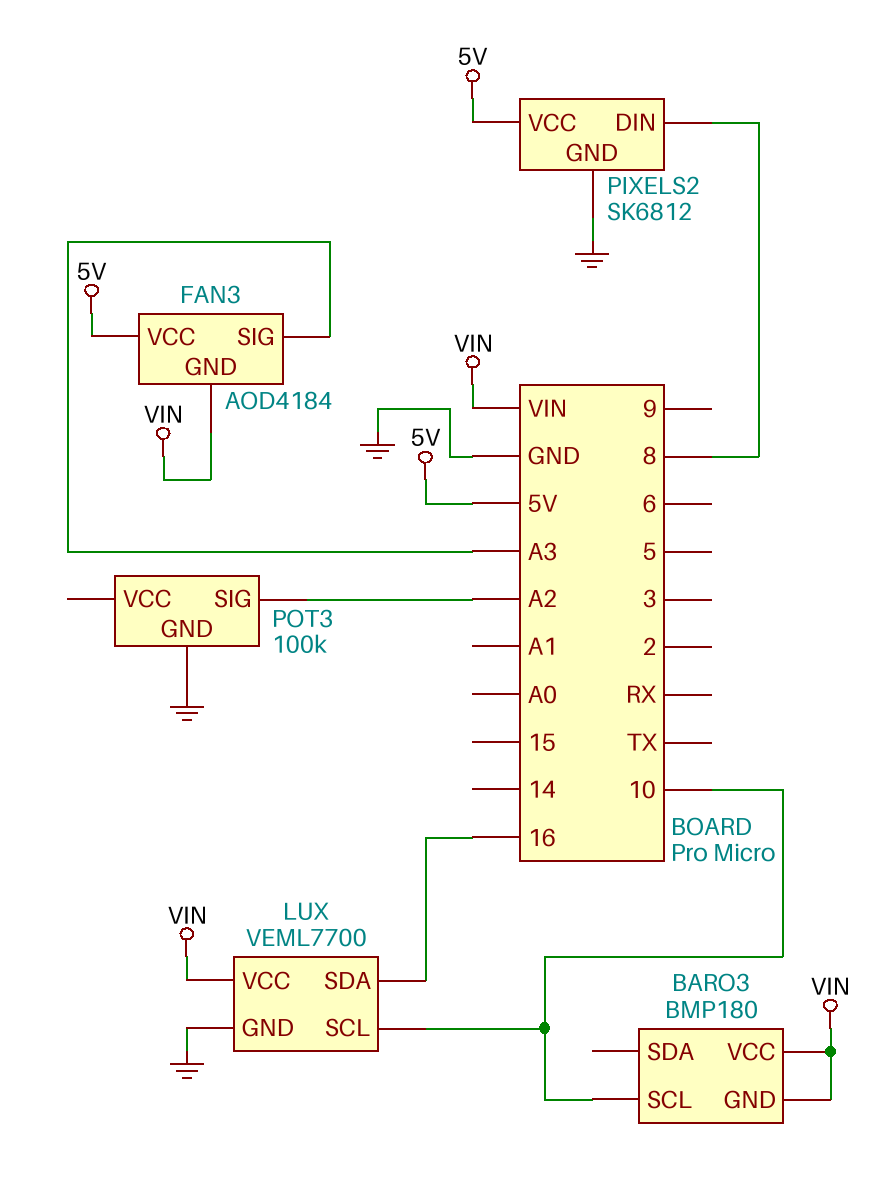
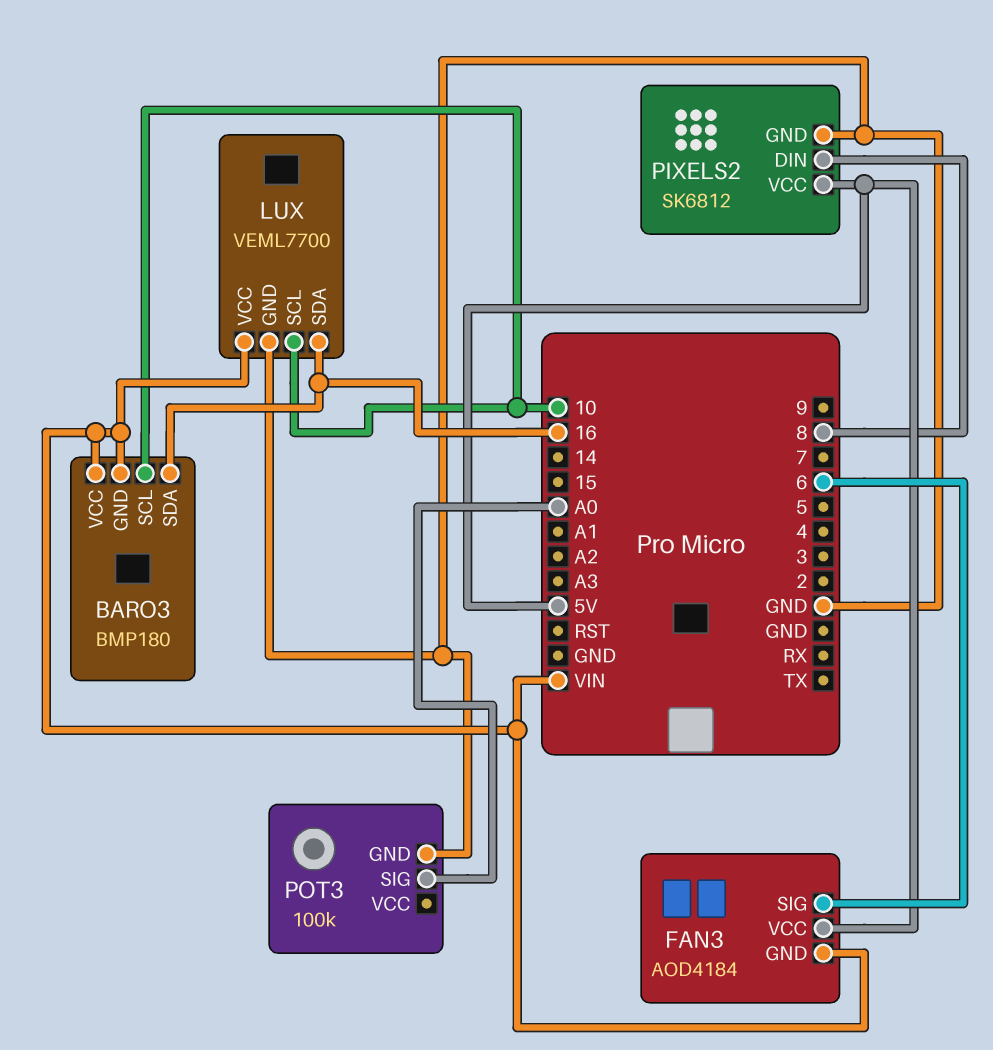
BARO3 pin SDA: none -> 16
FAN3 pin SIG: A3 -> 6
POT3 pin SIG: A2 -> A0

